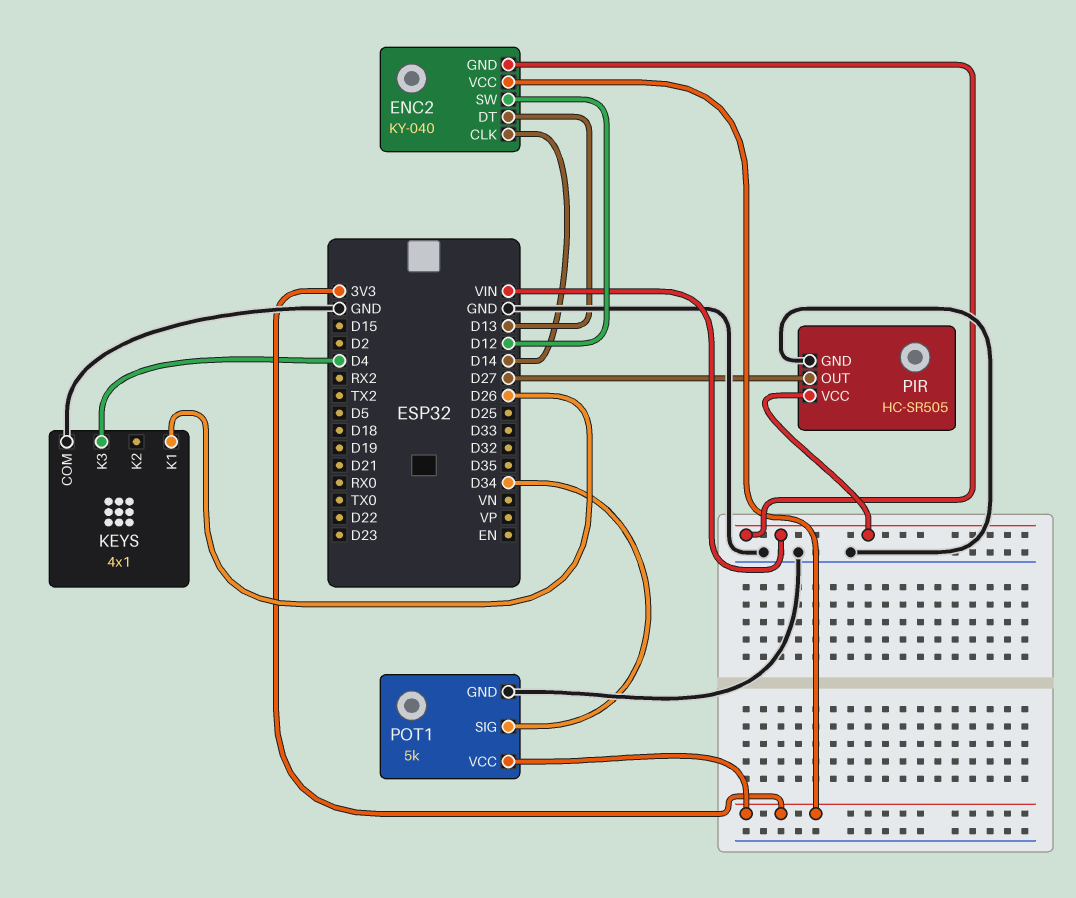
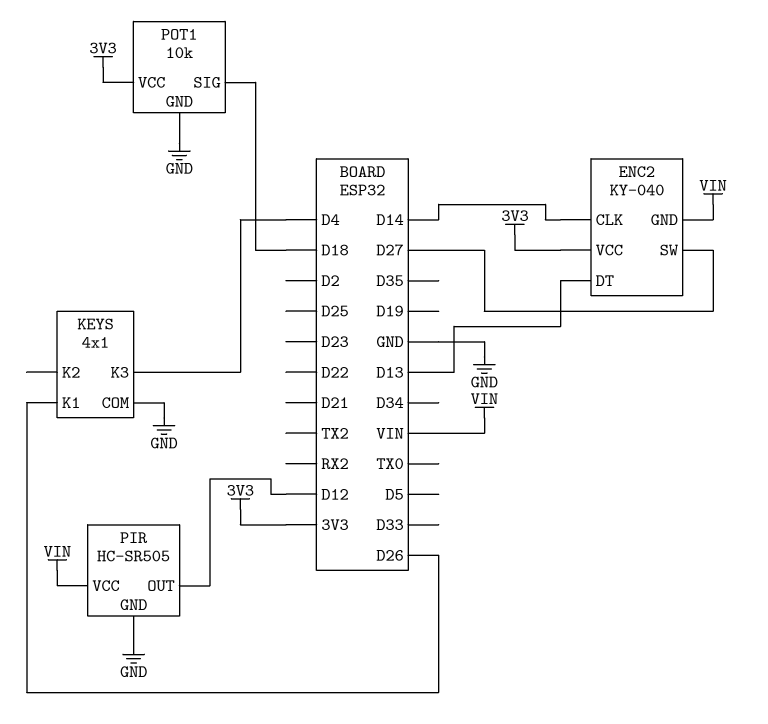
ENC2 pin SW: D12 -> D27
PIR pin OUT: D27 -> D12
POT1: 5k -> 10k
POT1 pin SIG: D34 -> D18

